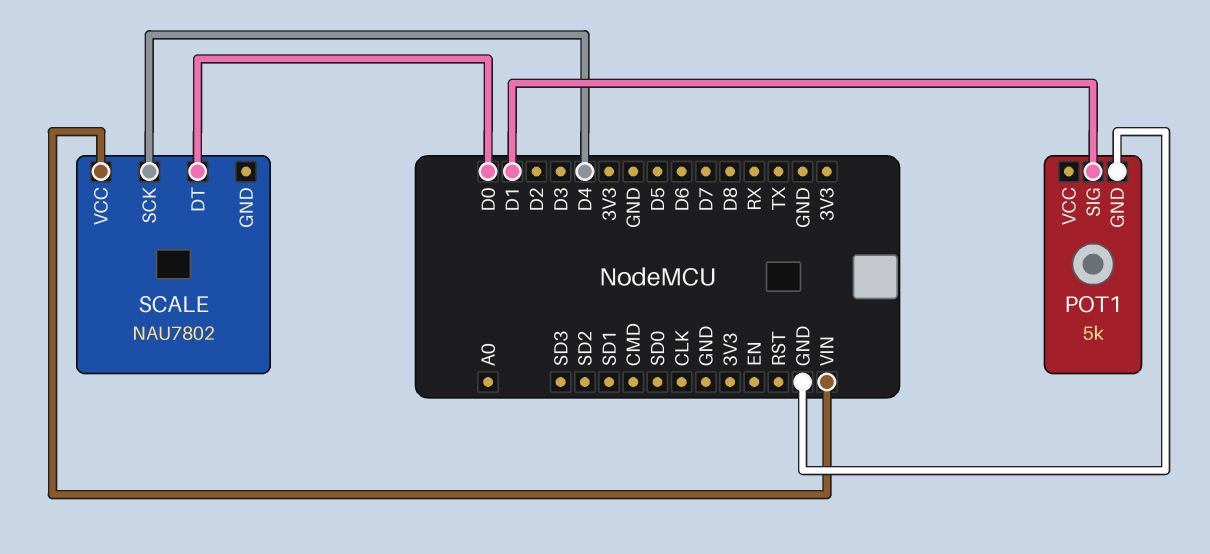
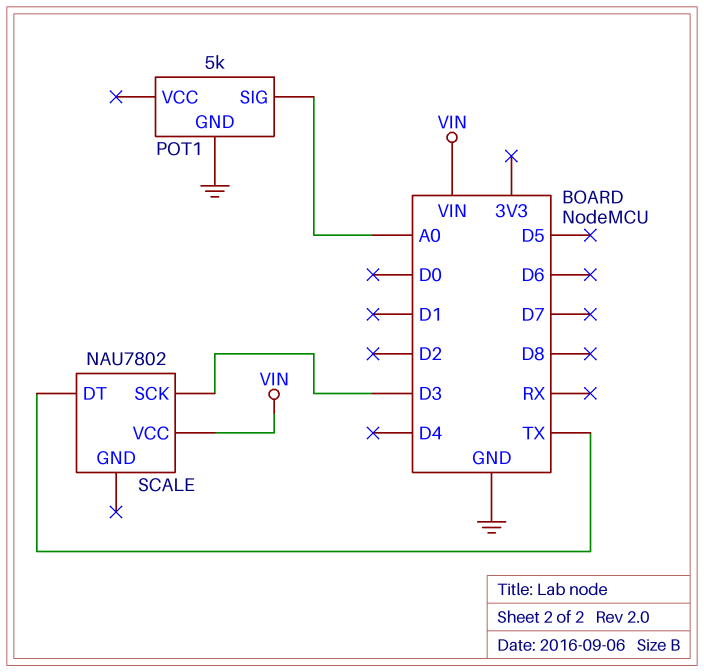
POT1 pin SIG: D1 -> A0
SCALE pin DT: D0 -> TX
SCALE pin SCK: D4 -> D3

